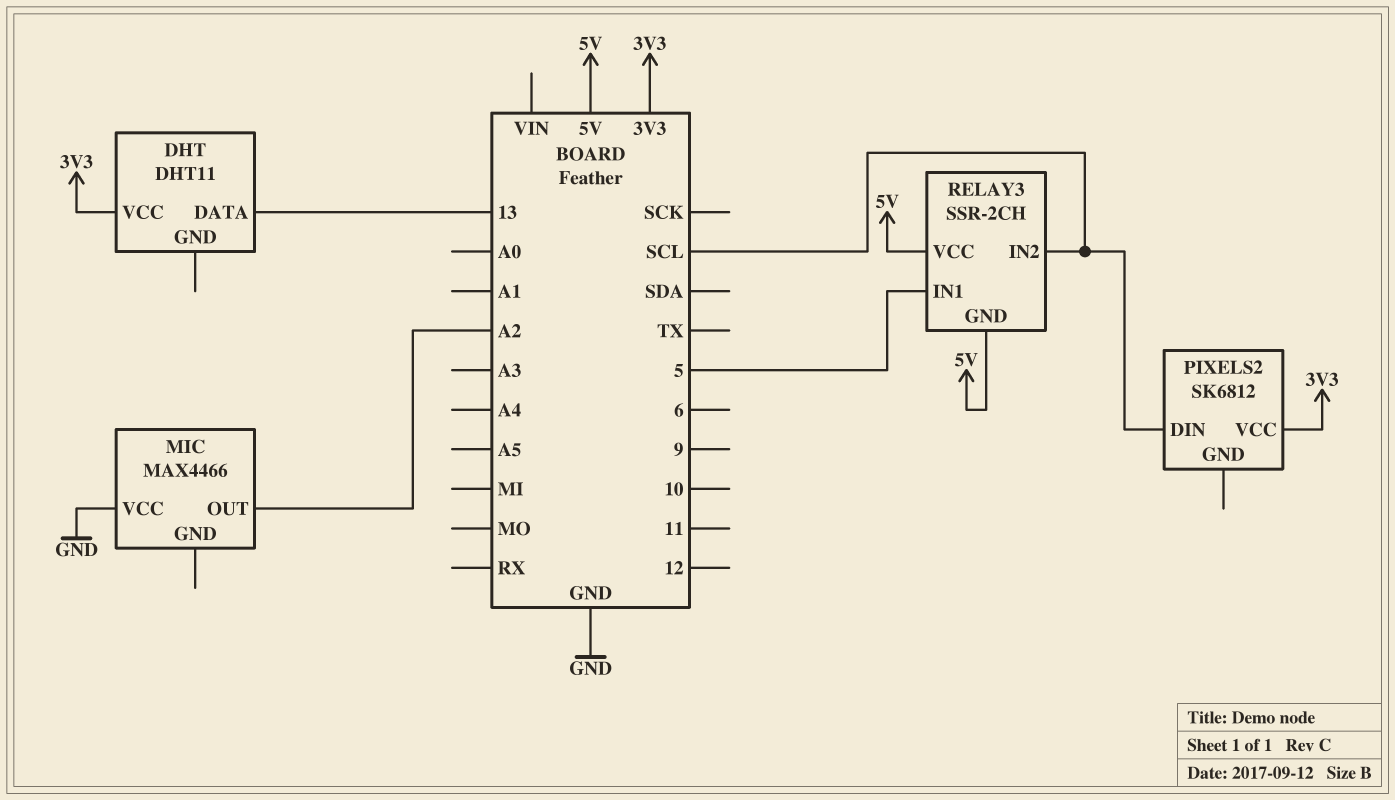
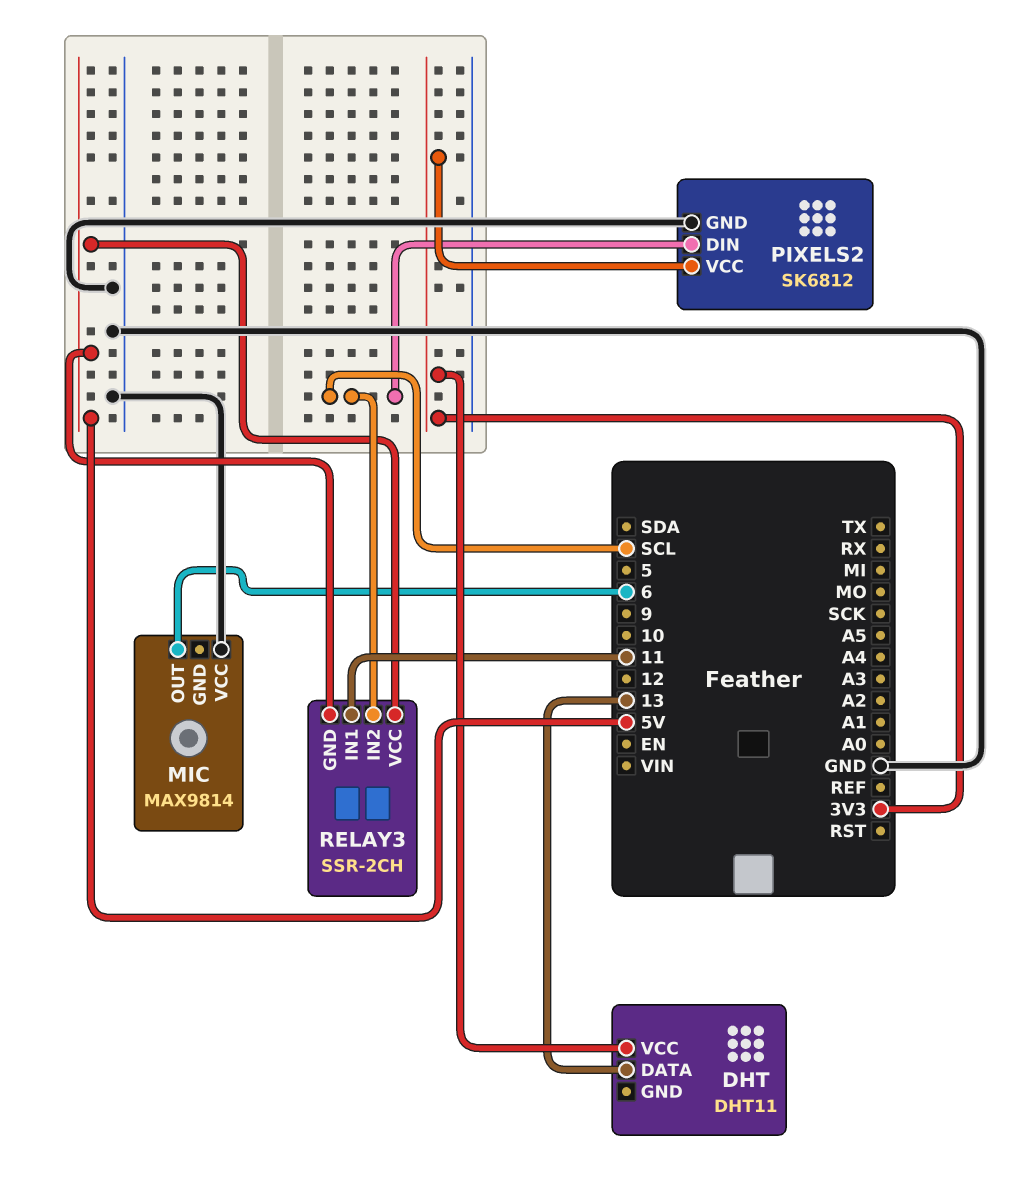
MIC: MAX4466 -> MAX9814
MIC pin OUT: A2 -> 6
PIXELS2 pin GND: none -> GND
RELAY3 pin IN1: 5 -> 11

